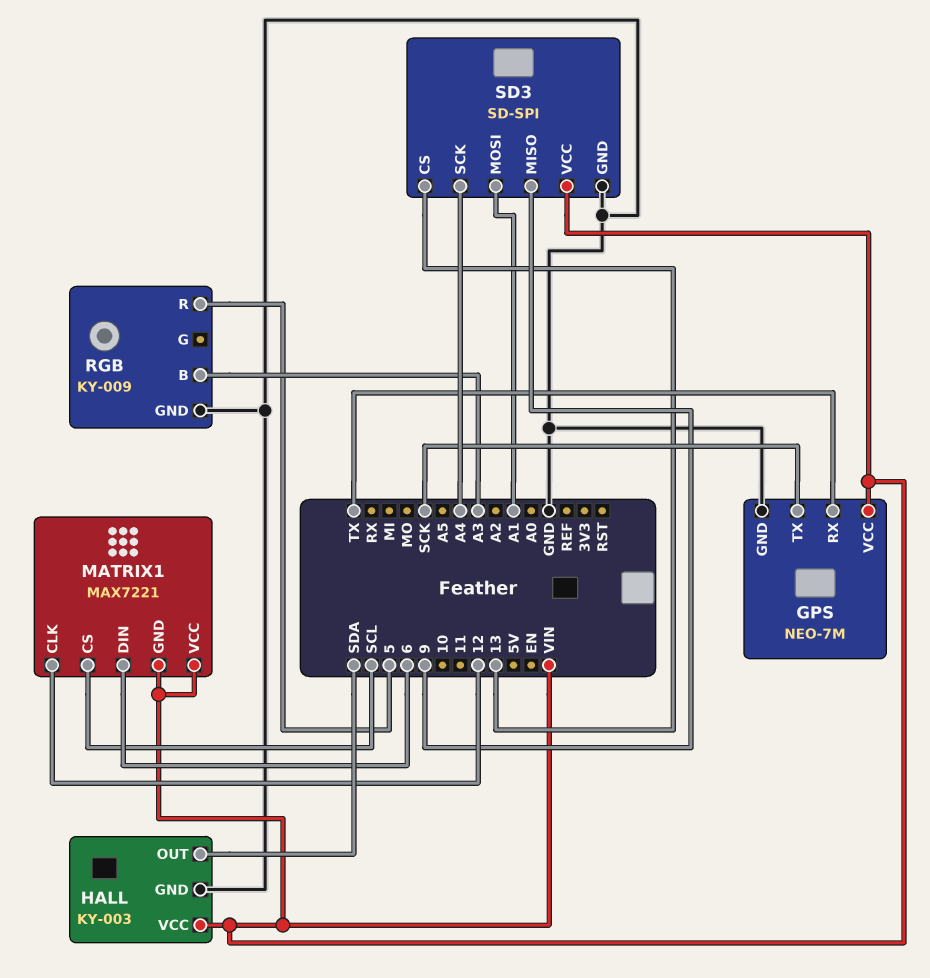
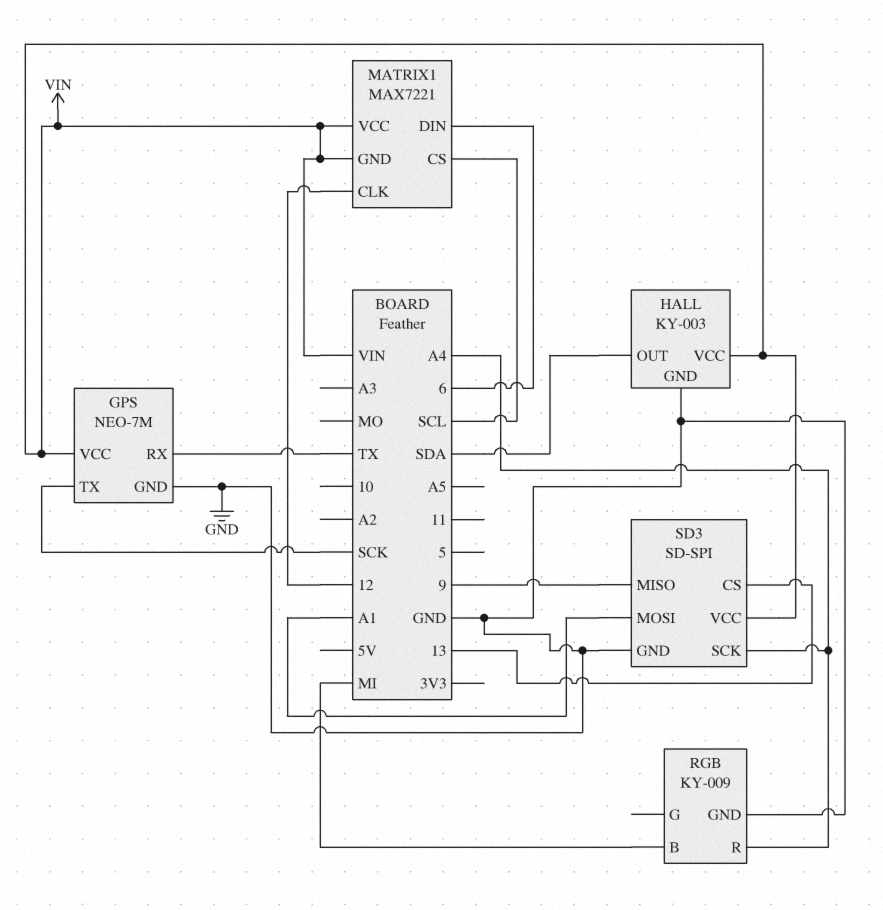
RGB pin B: A3 -> MI
RGB pin R: 5 -> A4

